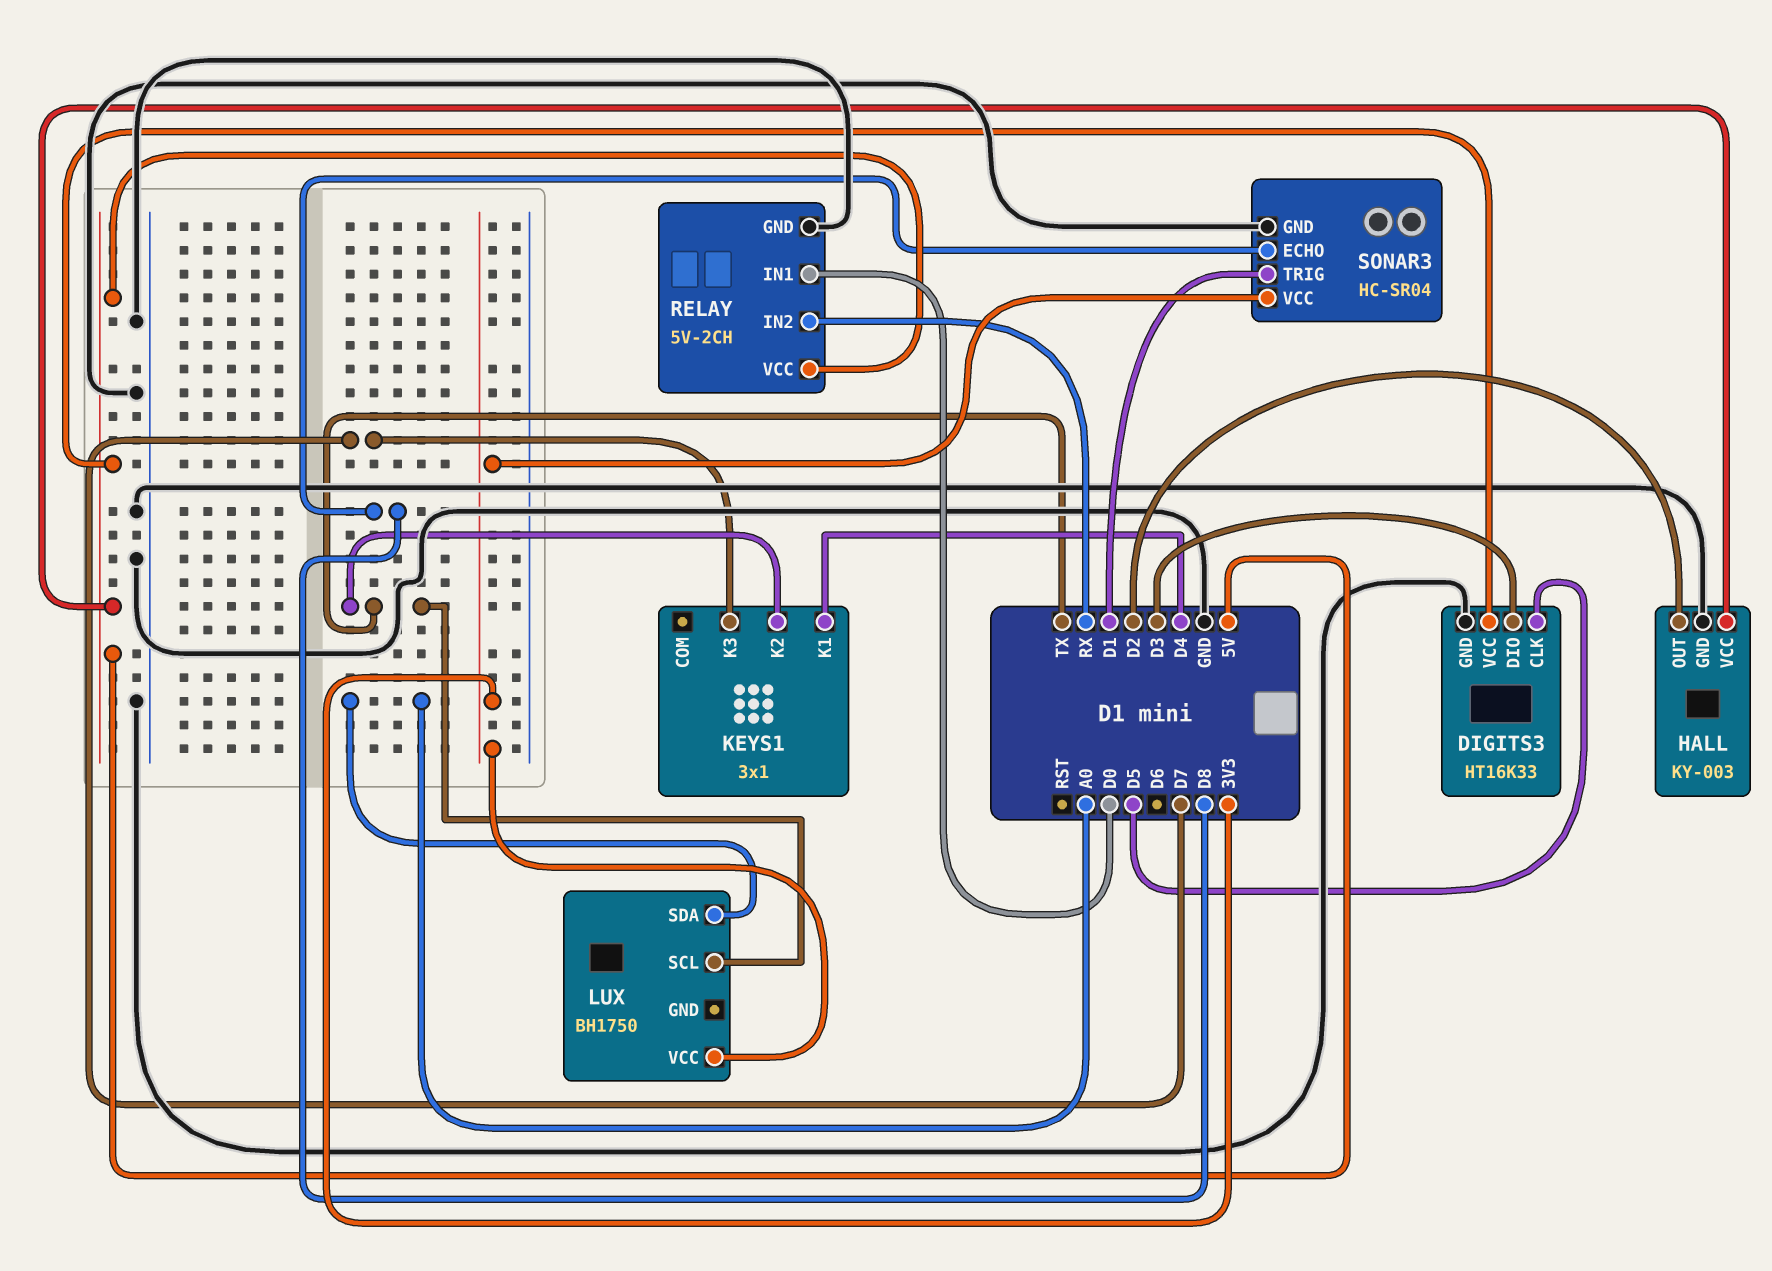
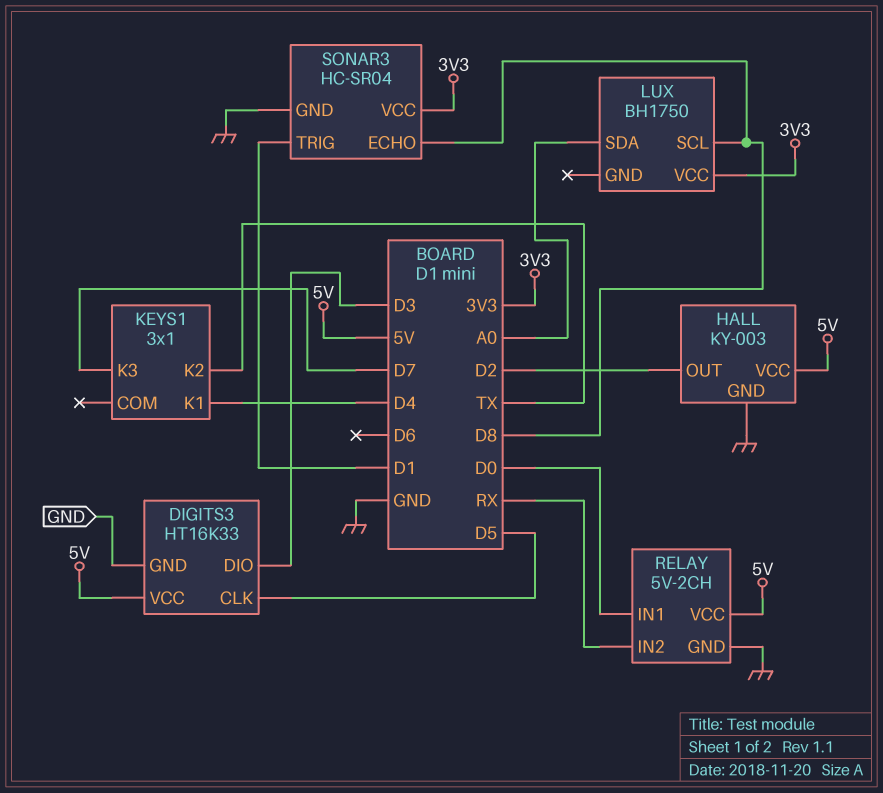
LUX pin SCL: TX -> D8

